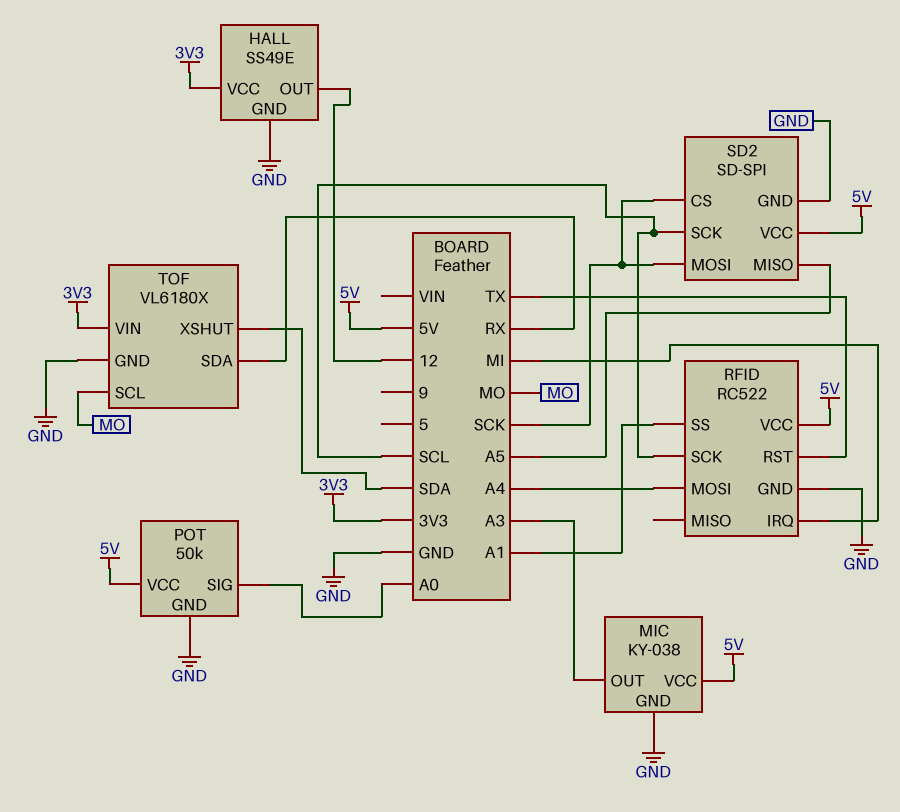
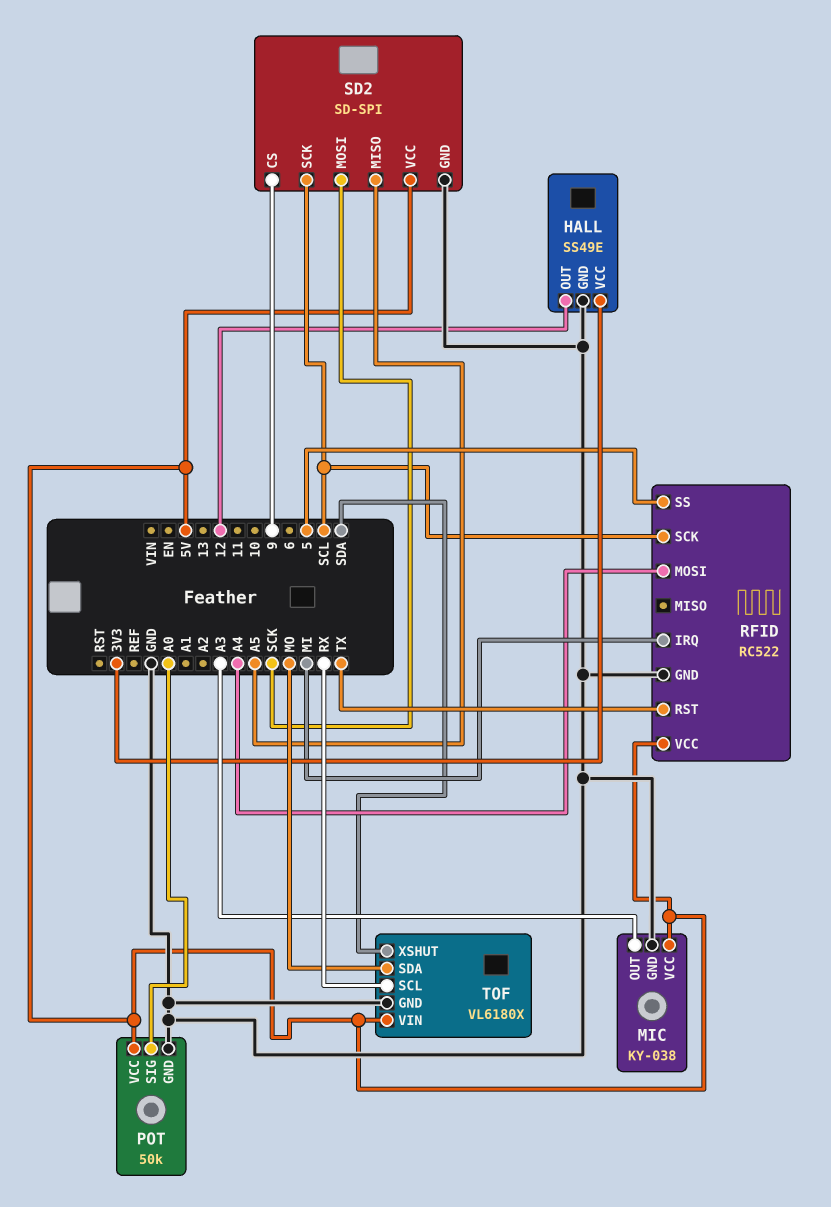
RFID pin SS: A1 -> 5
SD2 pin CS: SCK -> 9
TOF pin SCL: MO -> RX
TOF pin SDA: RX -> MO
TOF pin VIN: 3V3 -> 5V

